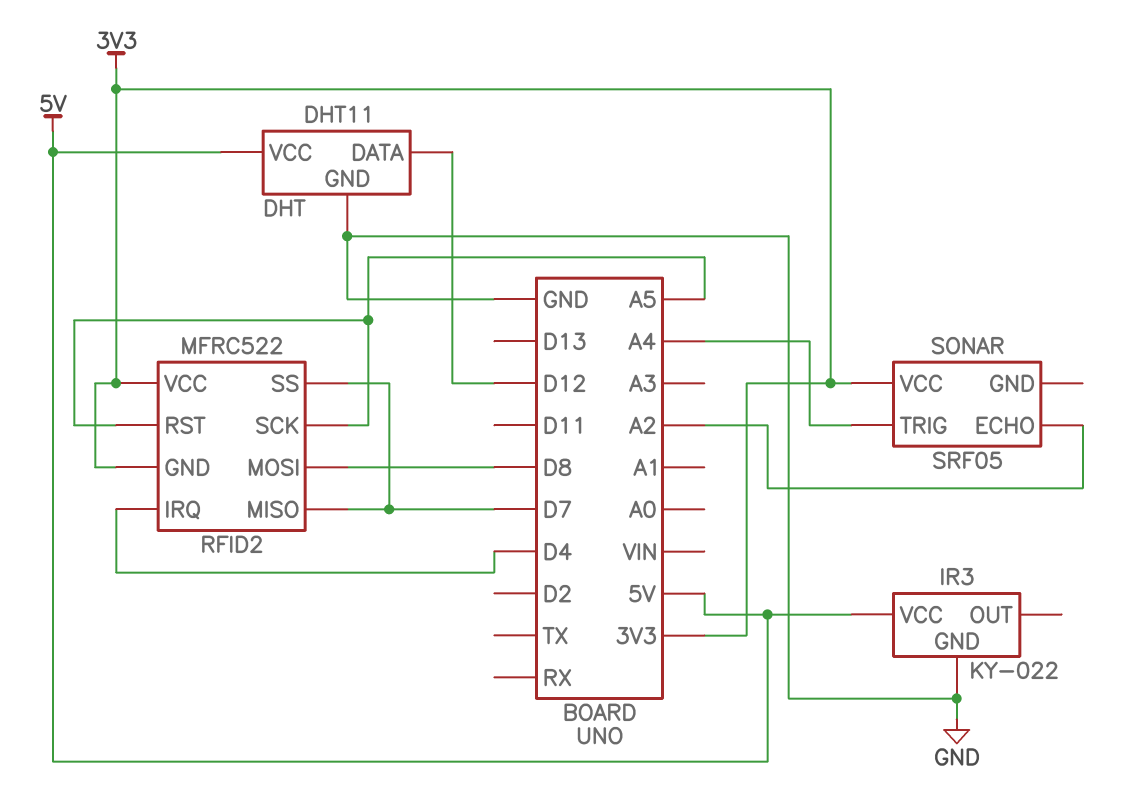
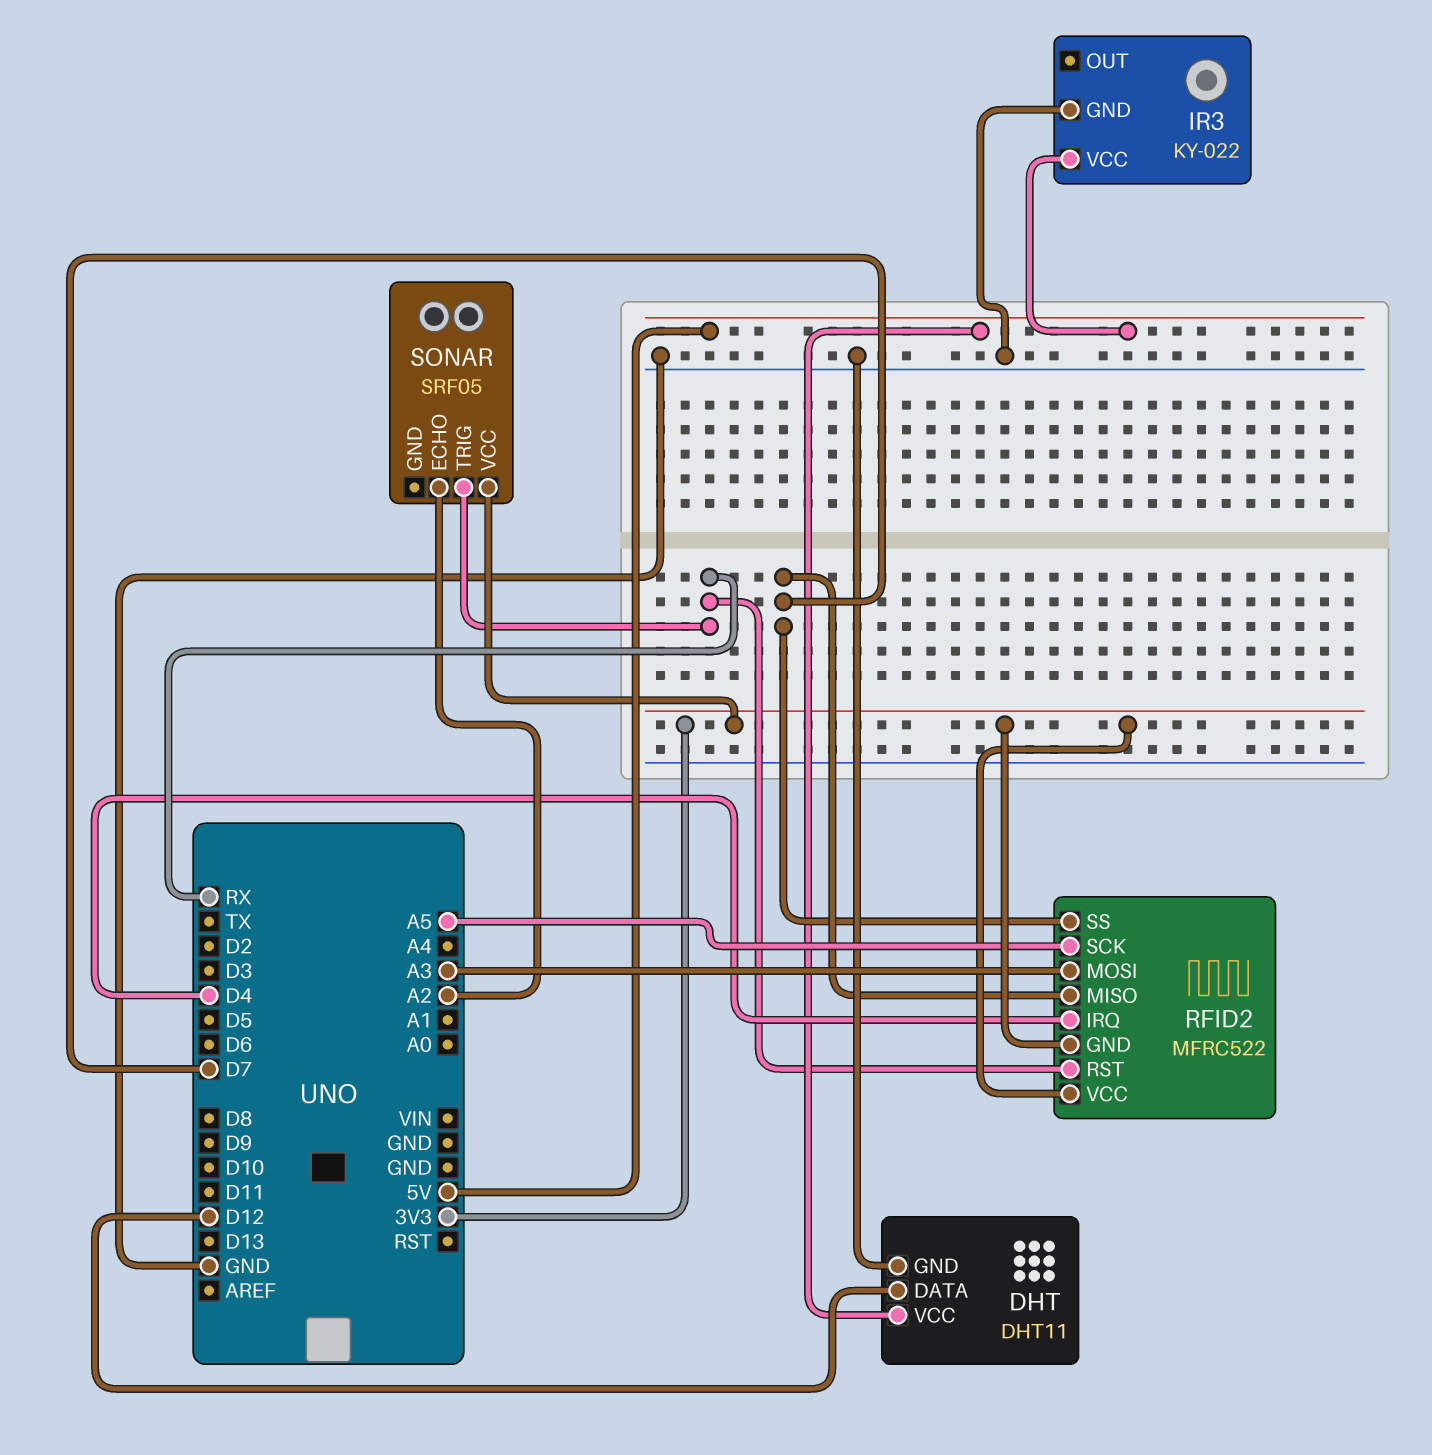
RFID2 pin MOSI: D8 -> A3
RFID2 pin RST: A5 -> RX
SONAR pin TRIG: A4 -> RX

